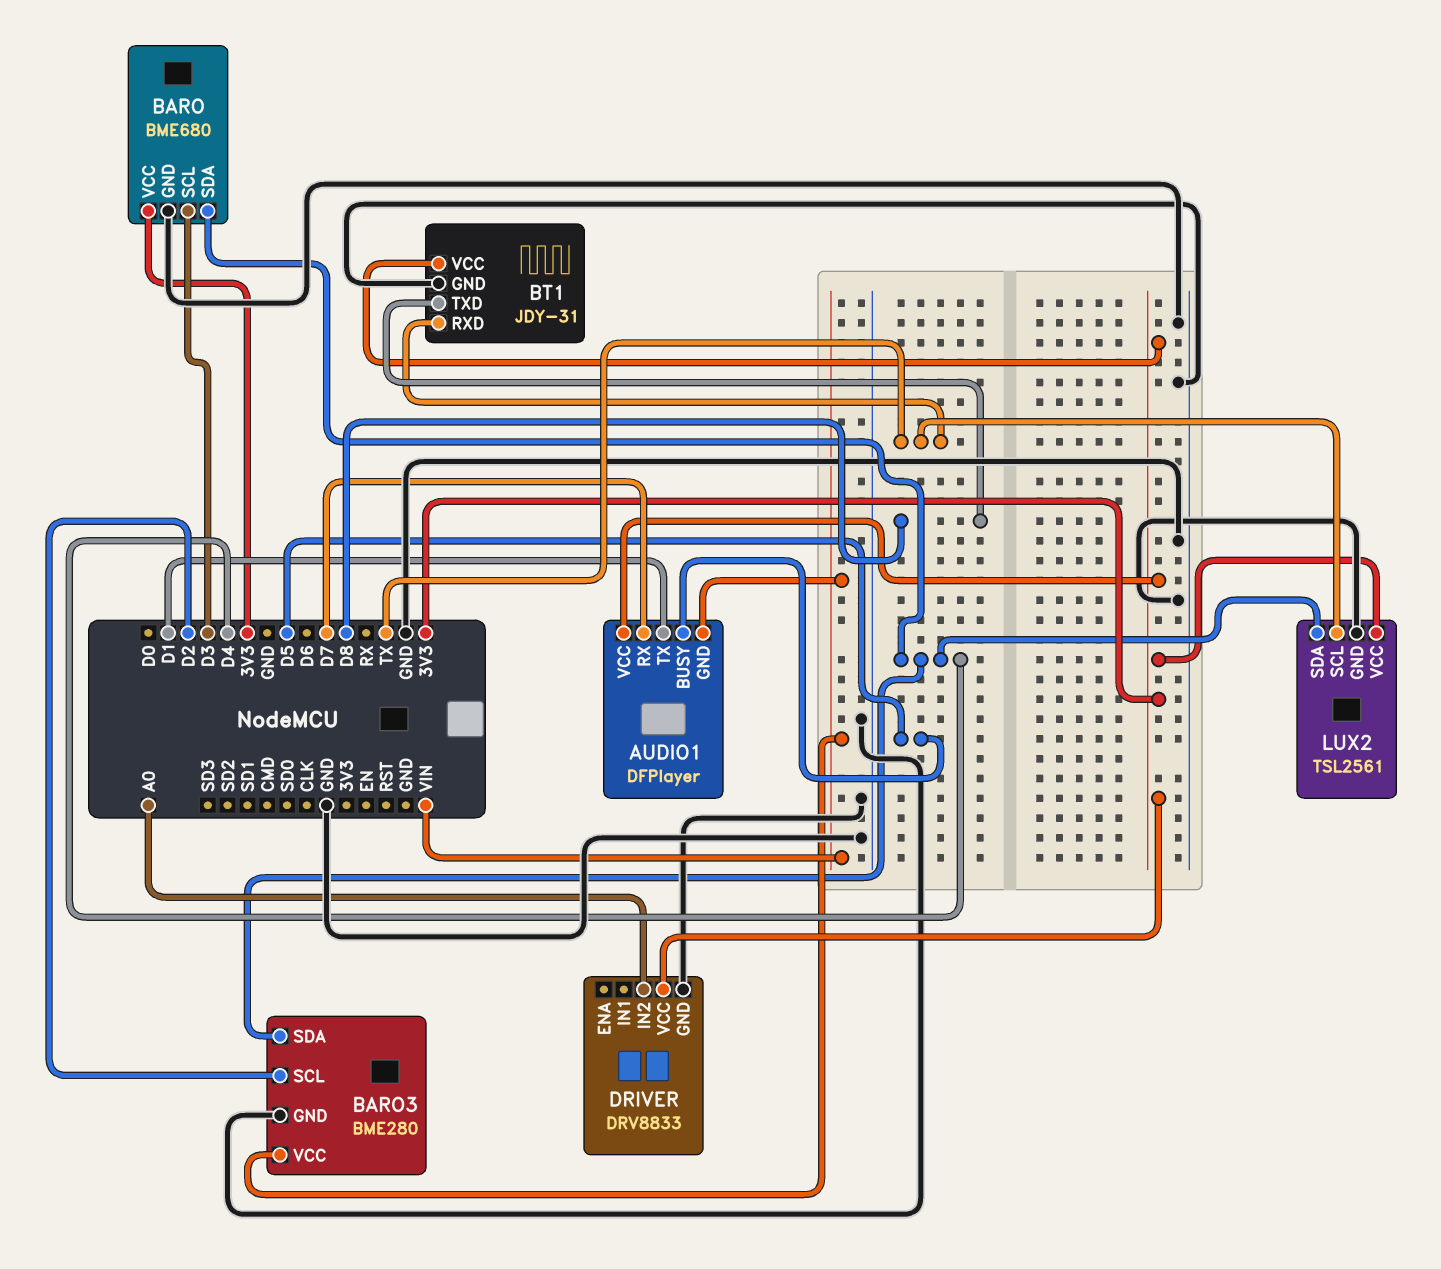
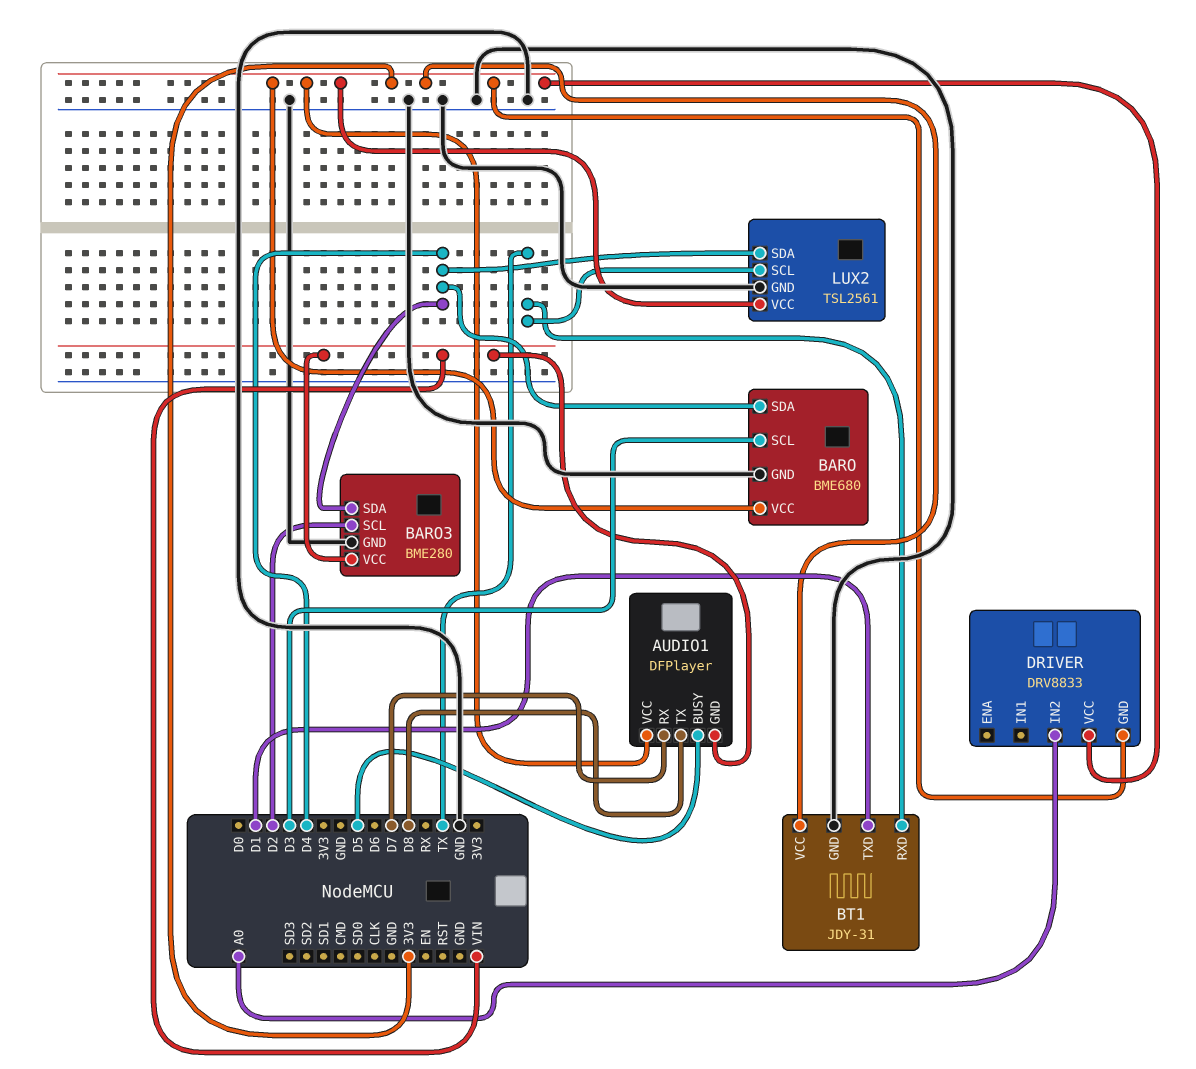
AUDIO1 pin TX: D1 -> D8
BT1 pin TXD: D8 -> D1
DRIVER pin GND: GND -> 3V3

